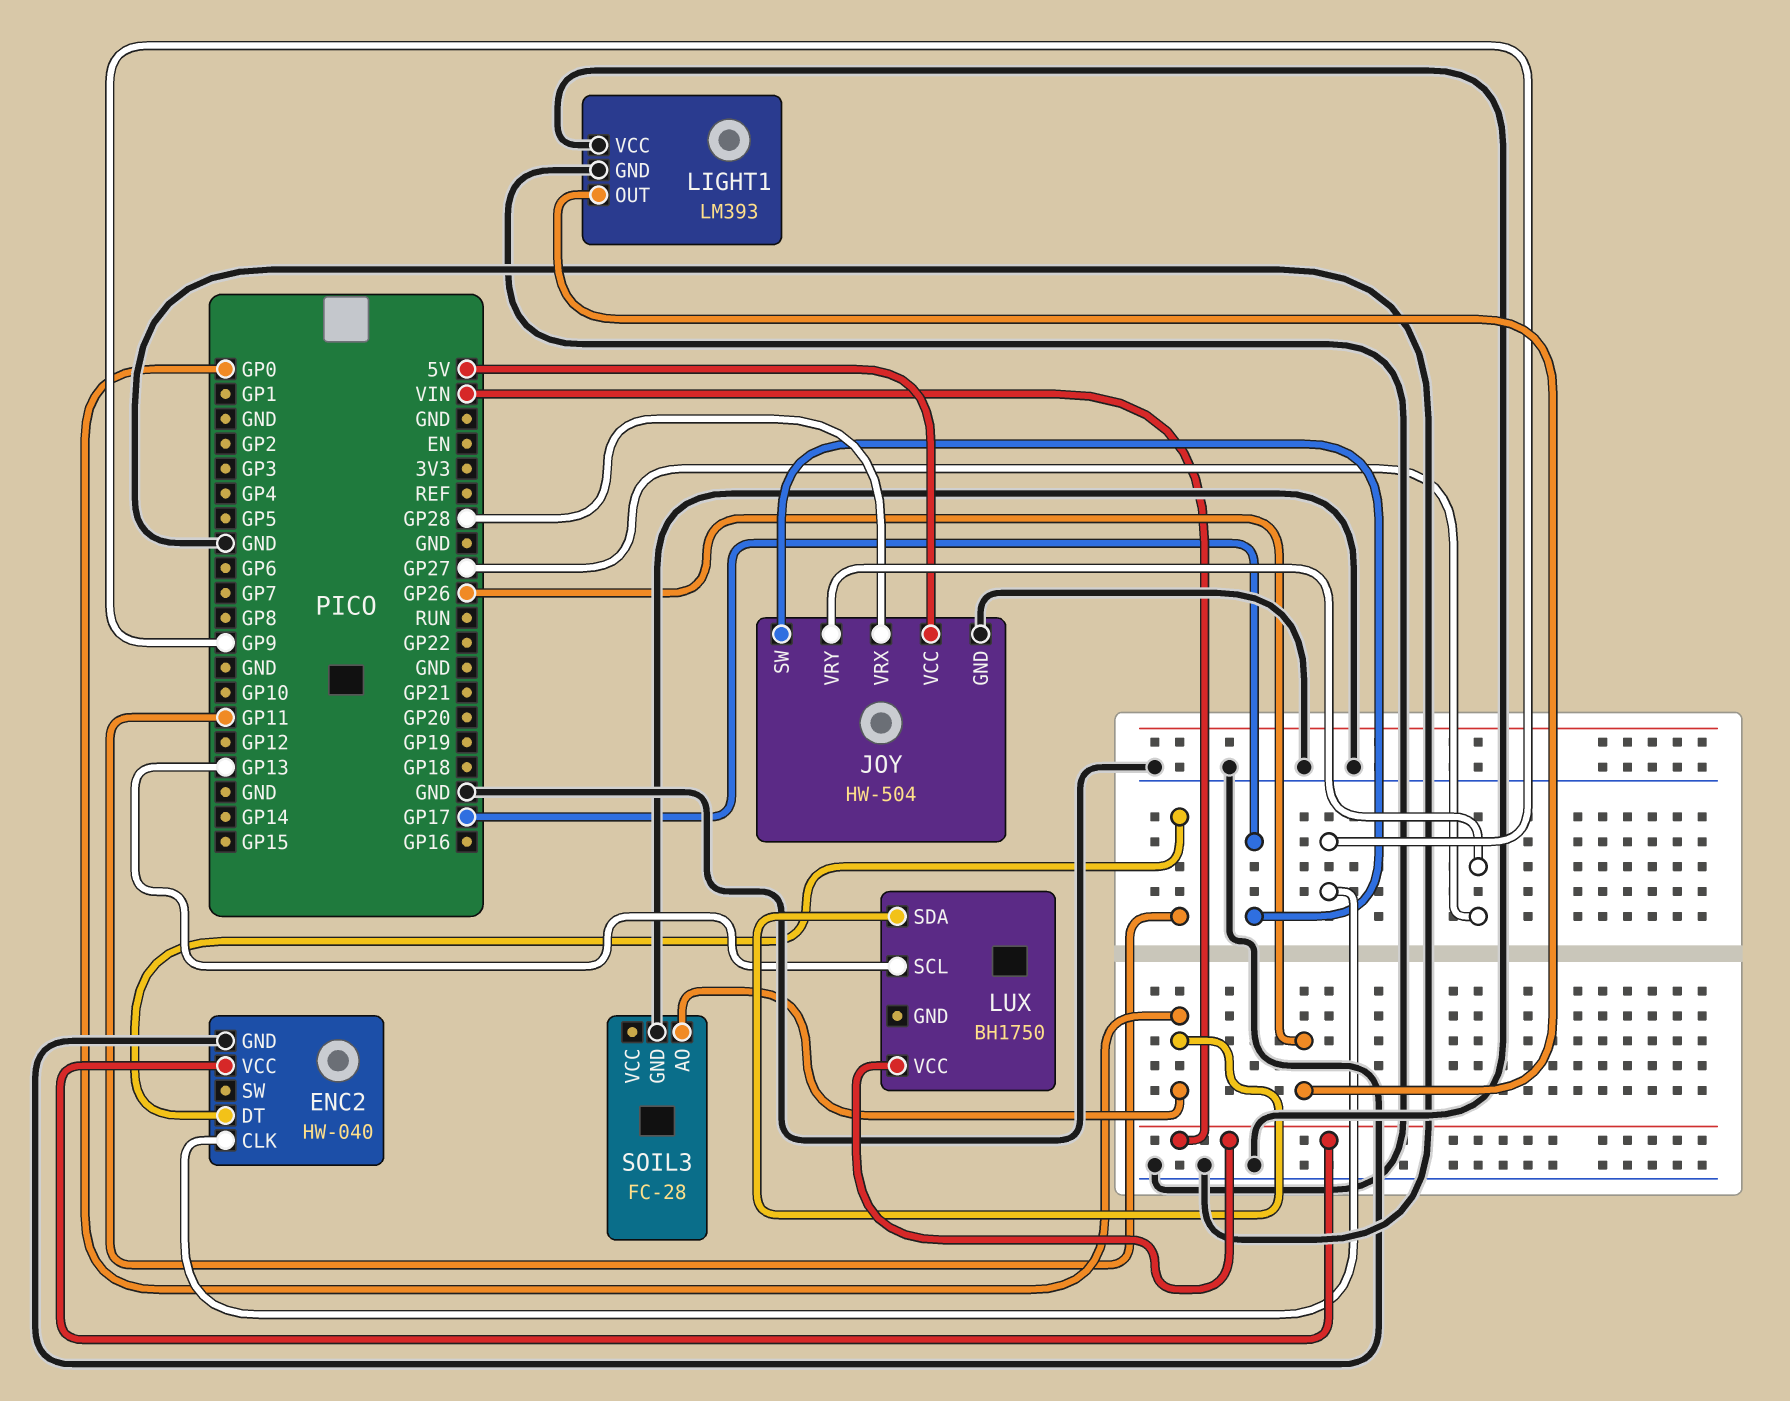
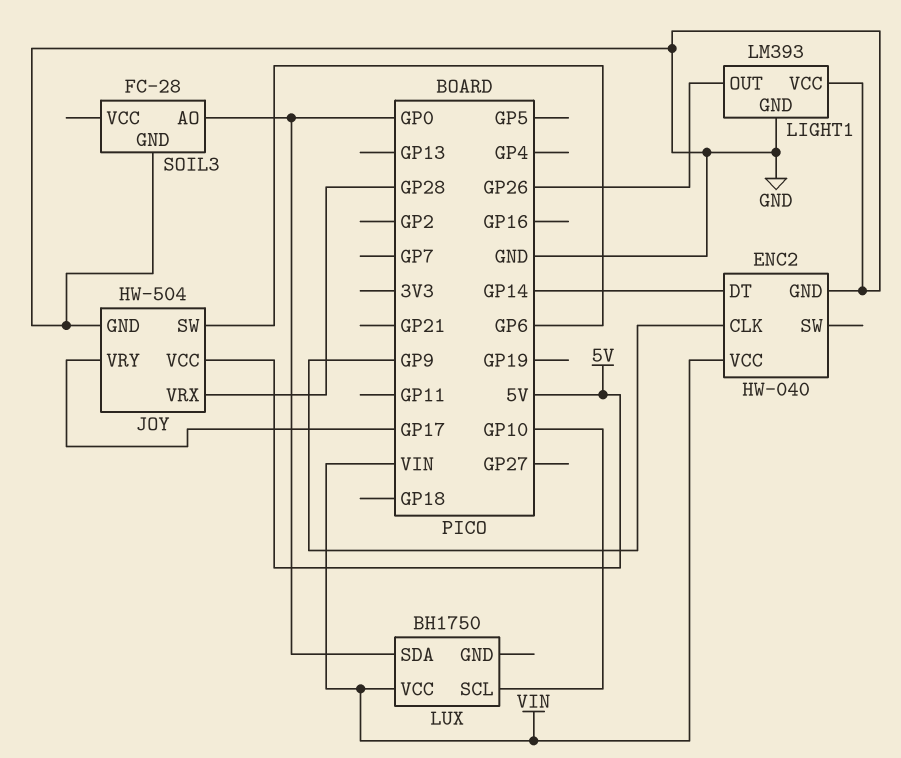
ENC2 pin DT: GP11 -> GP14
JOY pin SW: GP17 -> GP6
JOY pin VRY: GP27 -> GP17
LUX pin SCL: GP13 -> GP10

